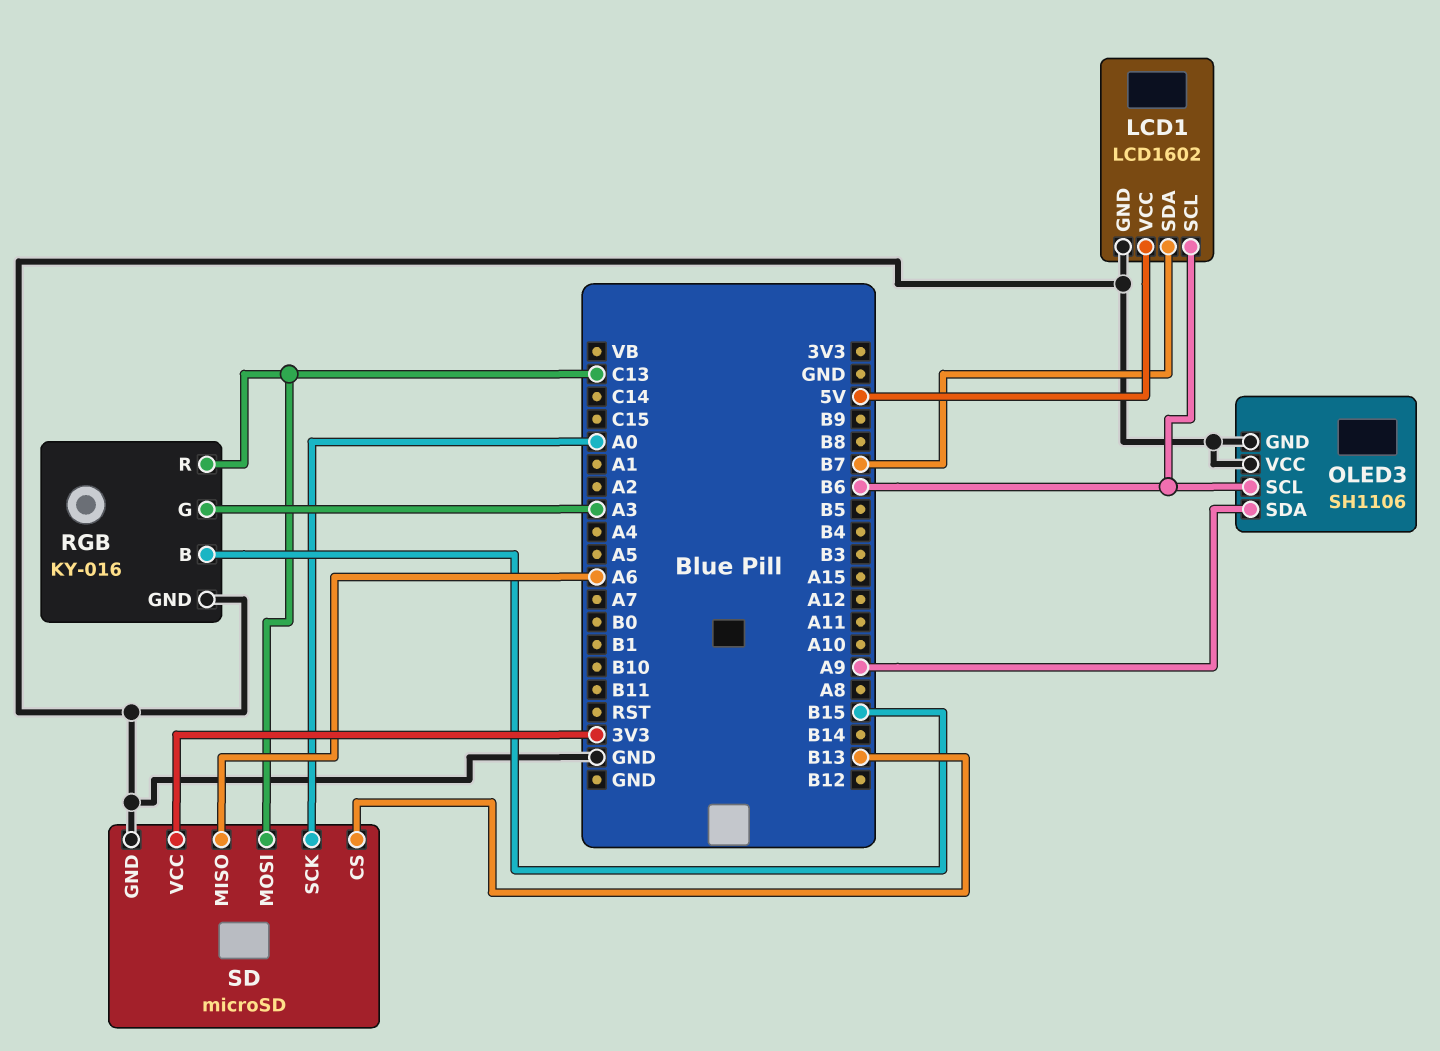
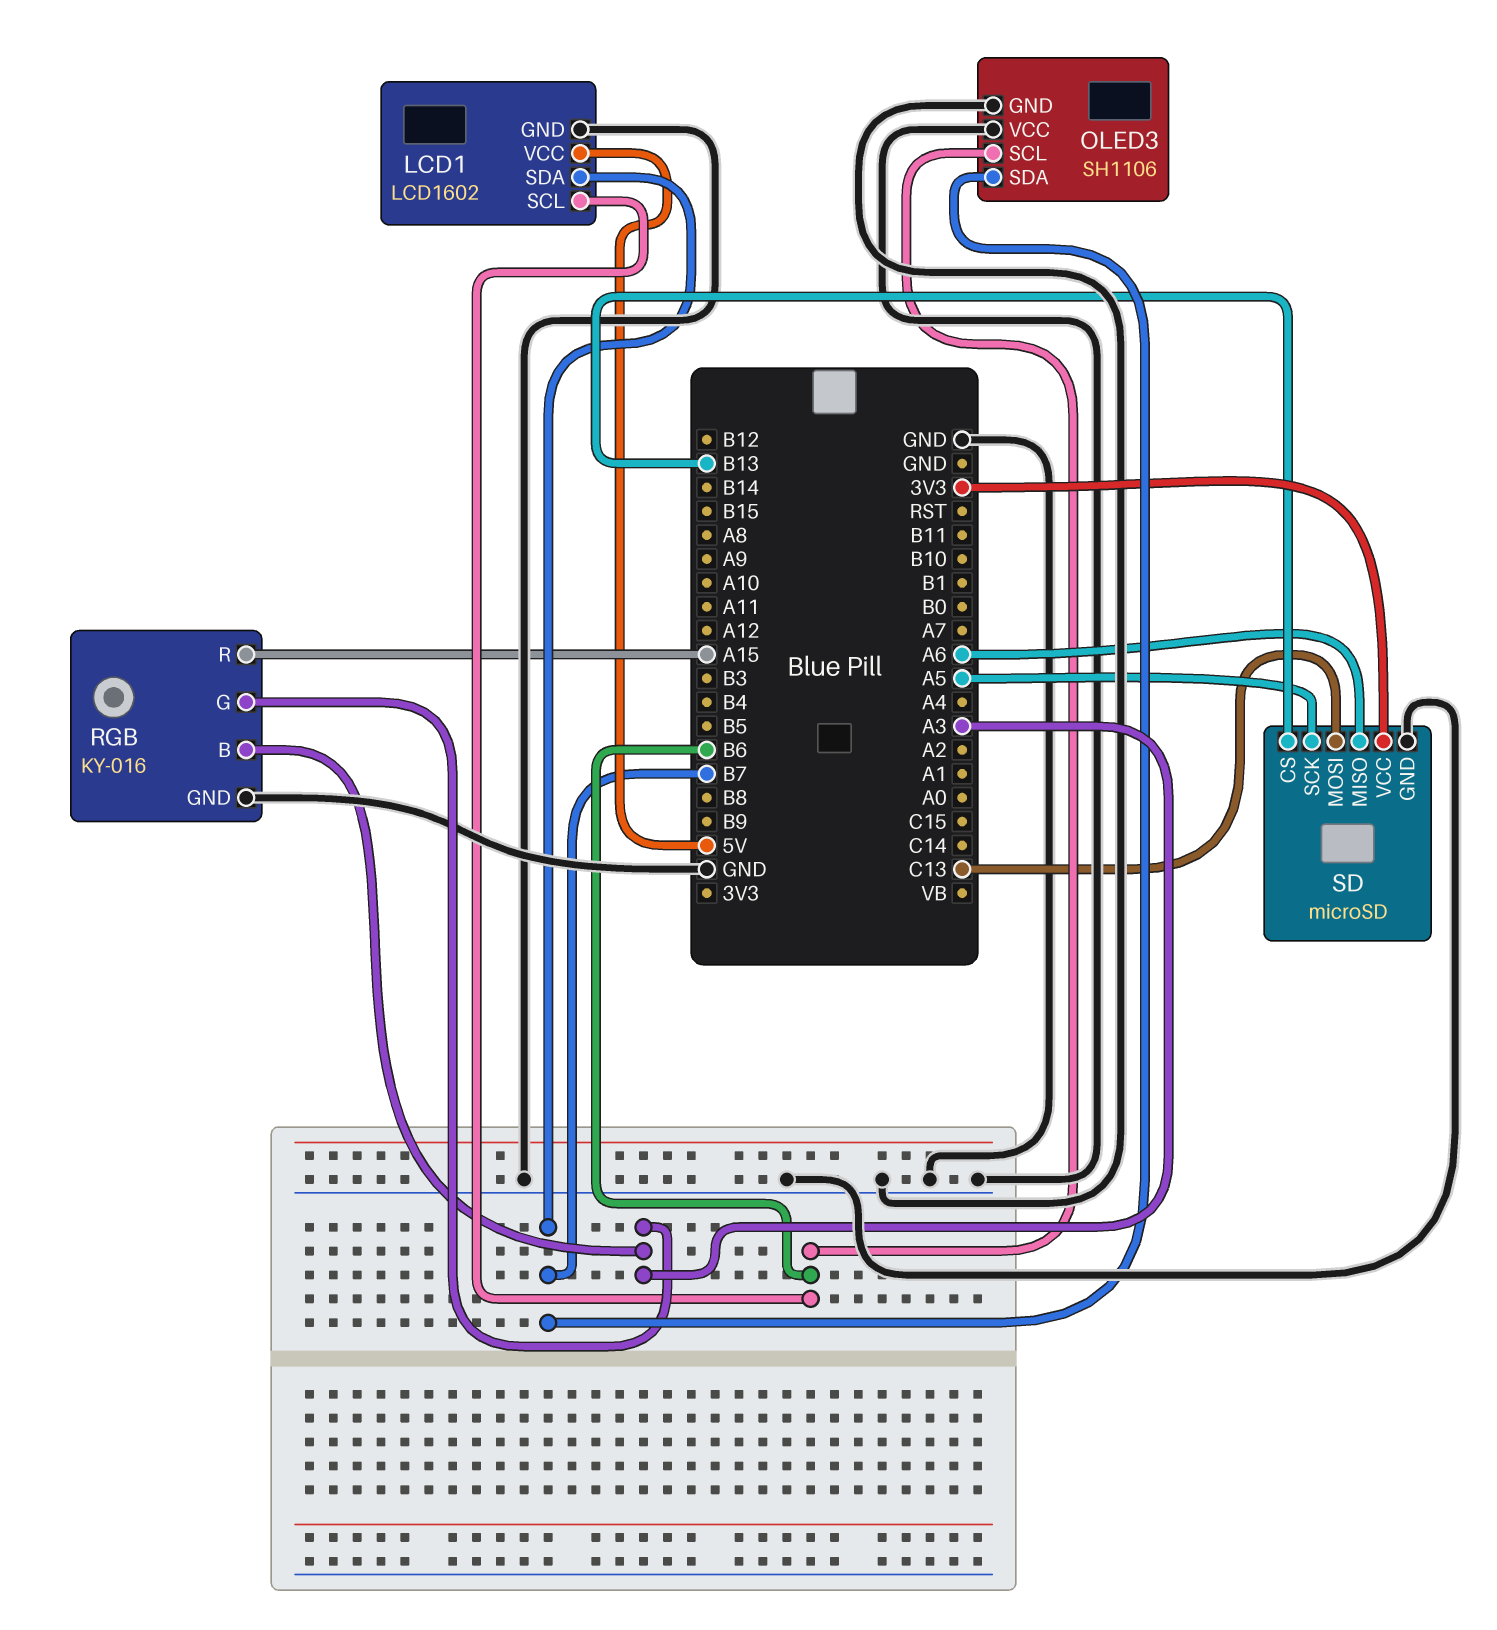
OLED3 pin SDA: A9 -> B7
RGB pin B: B15 -> A3
RGB pin R: C13 -> A15
SD pin SCK: A0 -> A5

